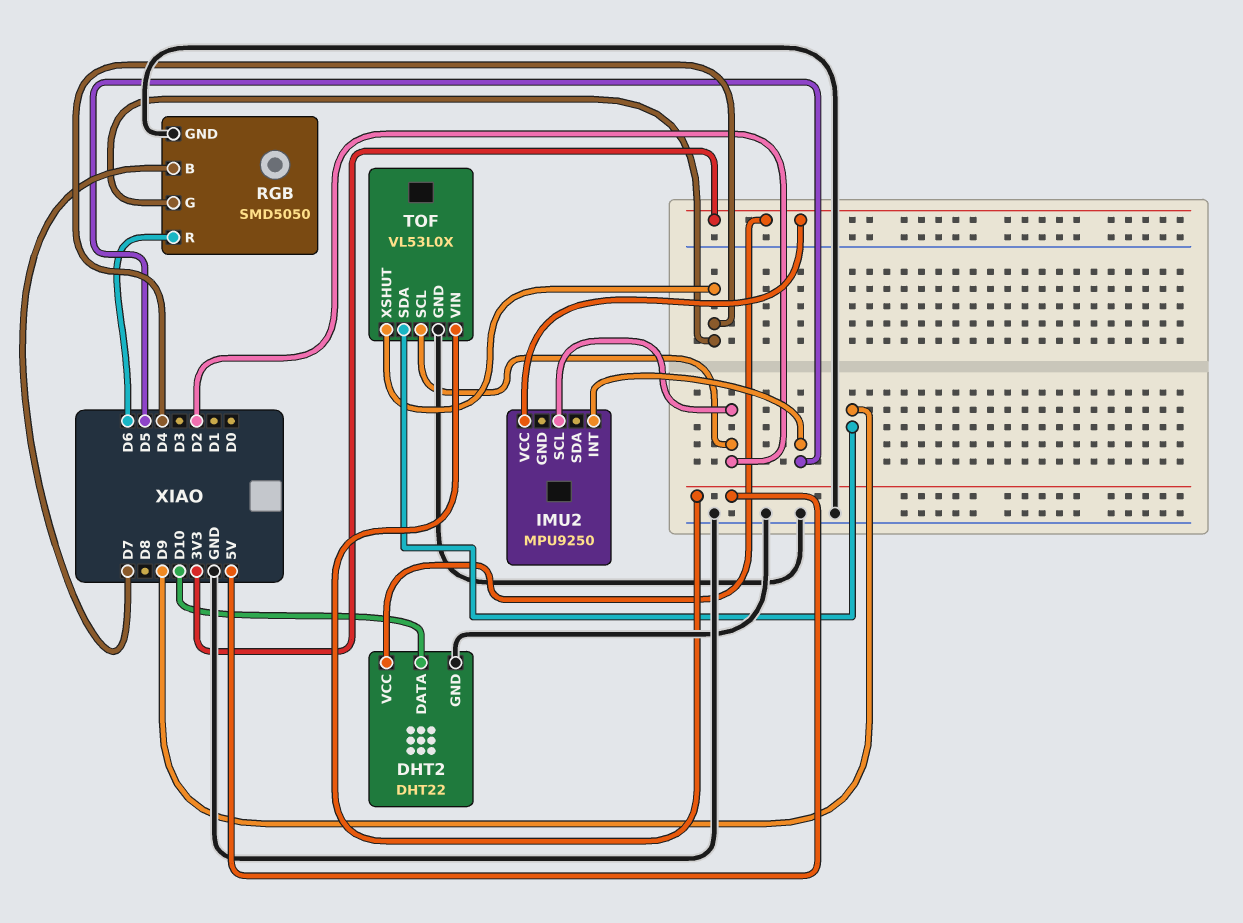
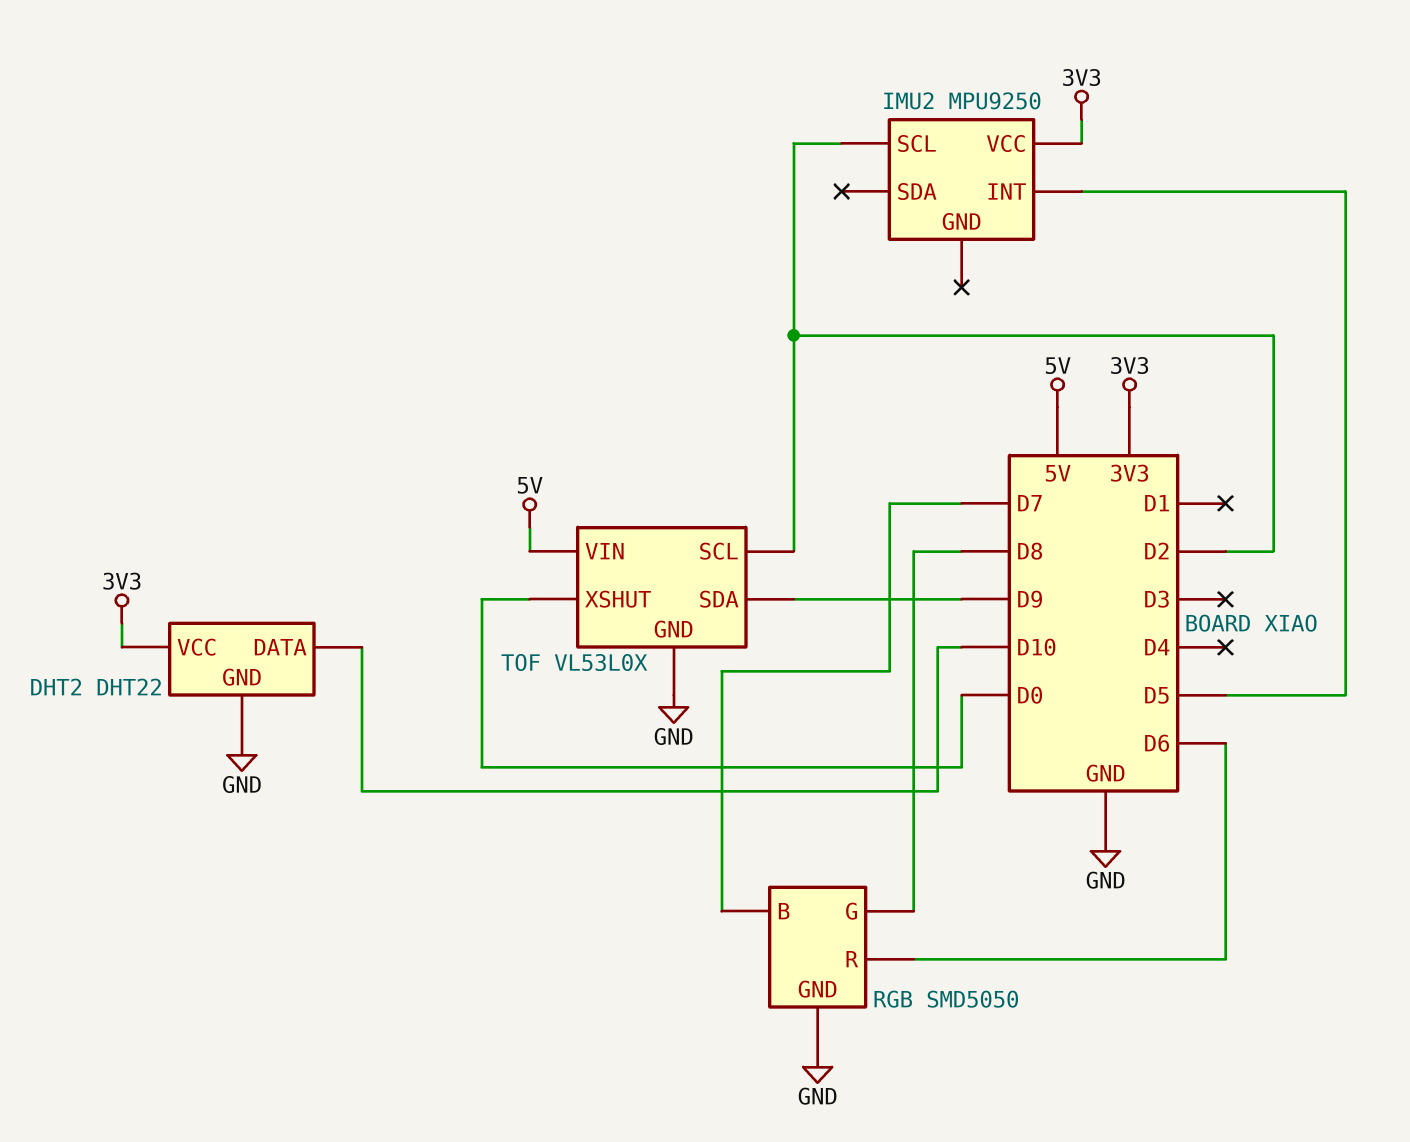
RGB pin G: D4 -> D8
TOF pin XSHUT: D4 -> D0

